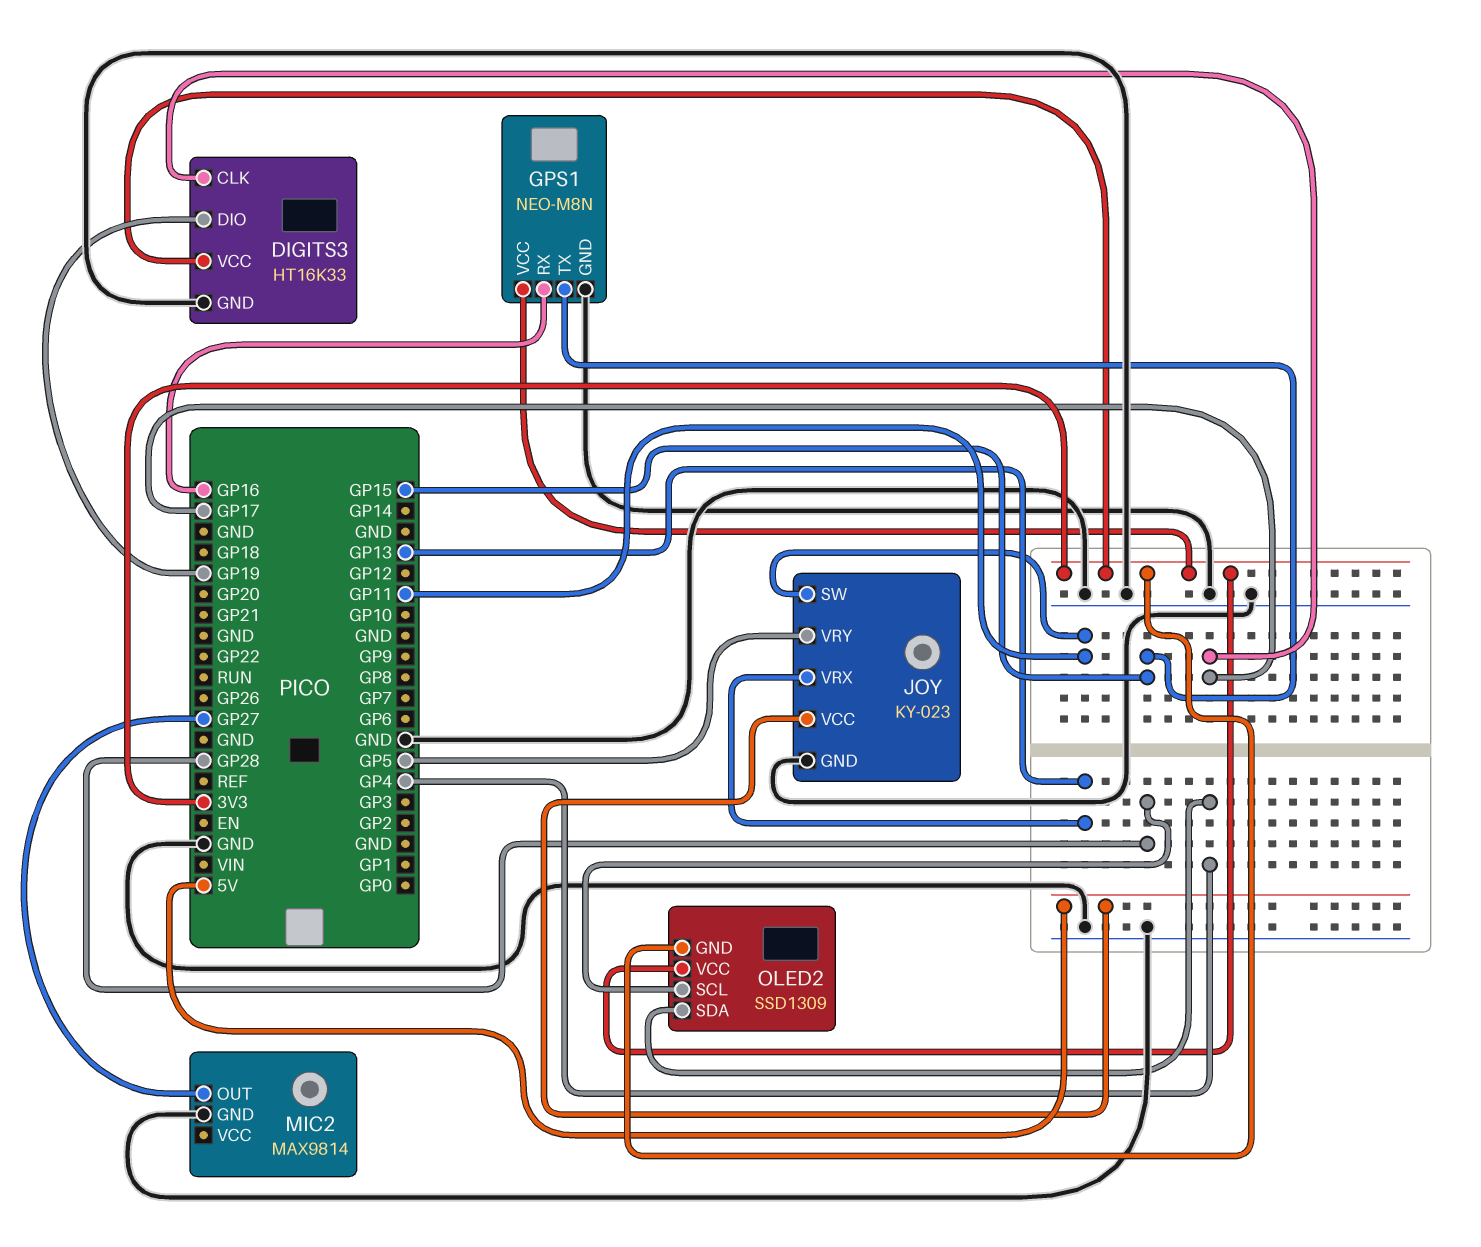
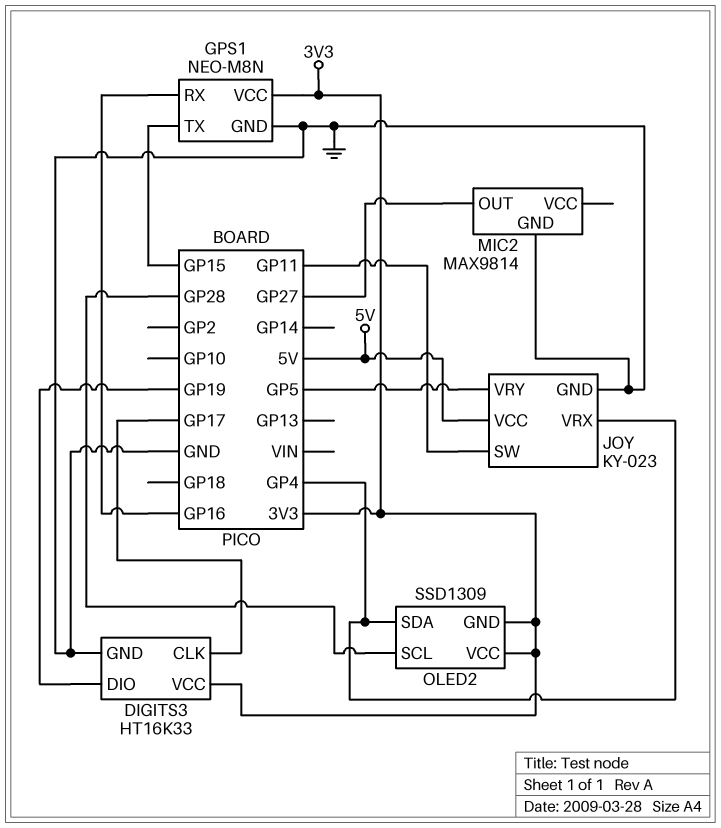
JOY pin VRX: GP13 -> GP4

